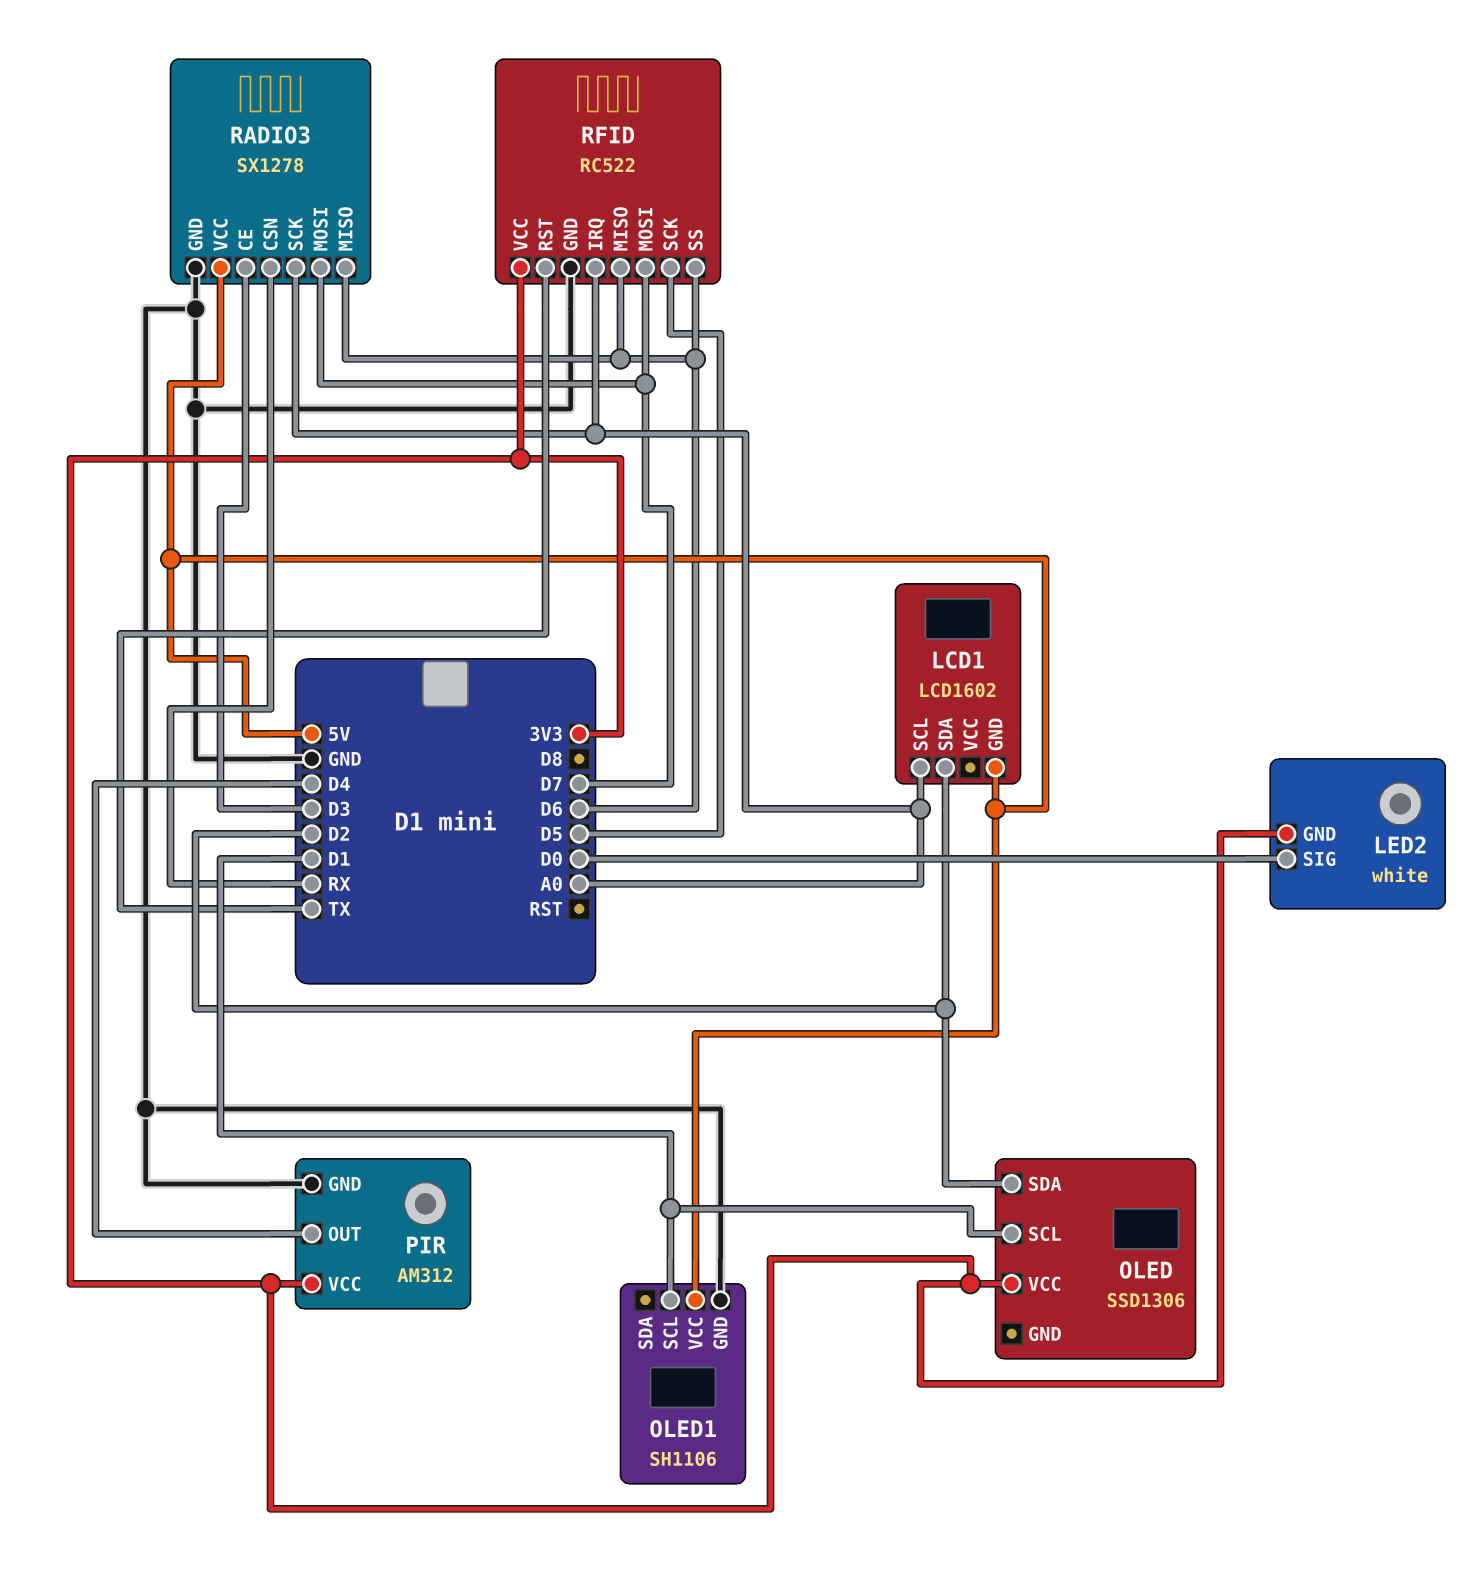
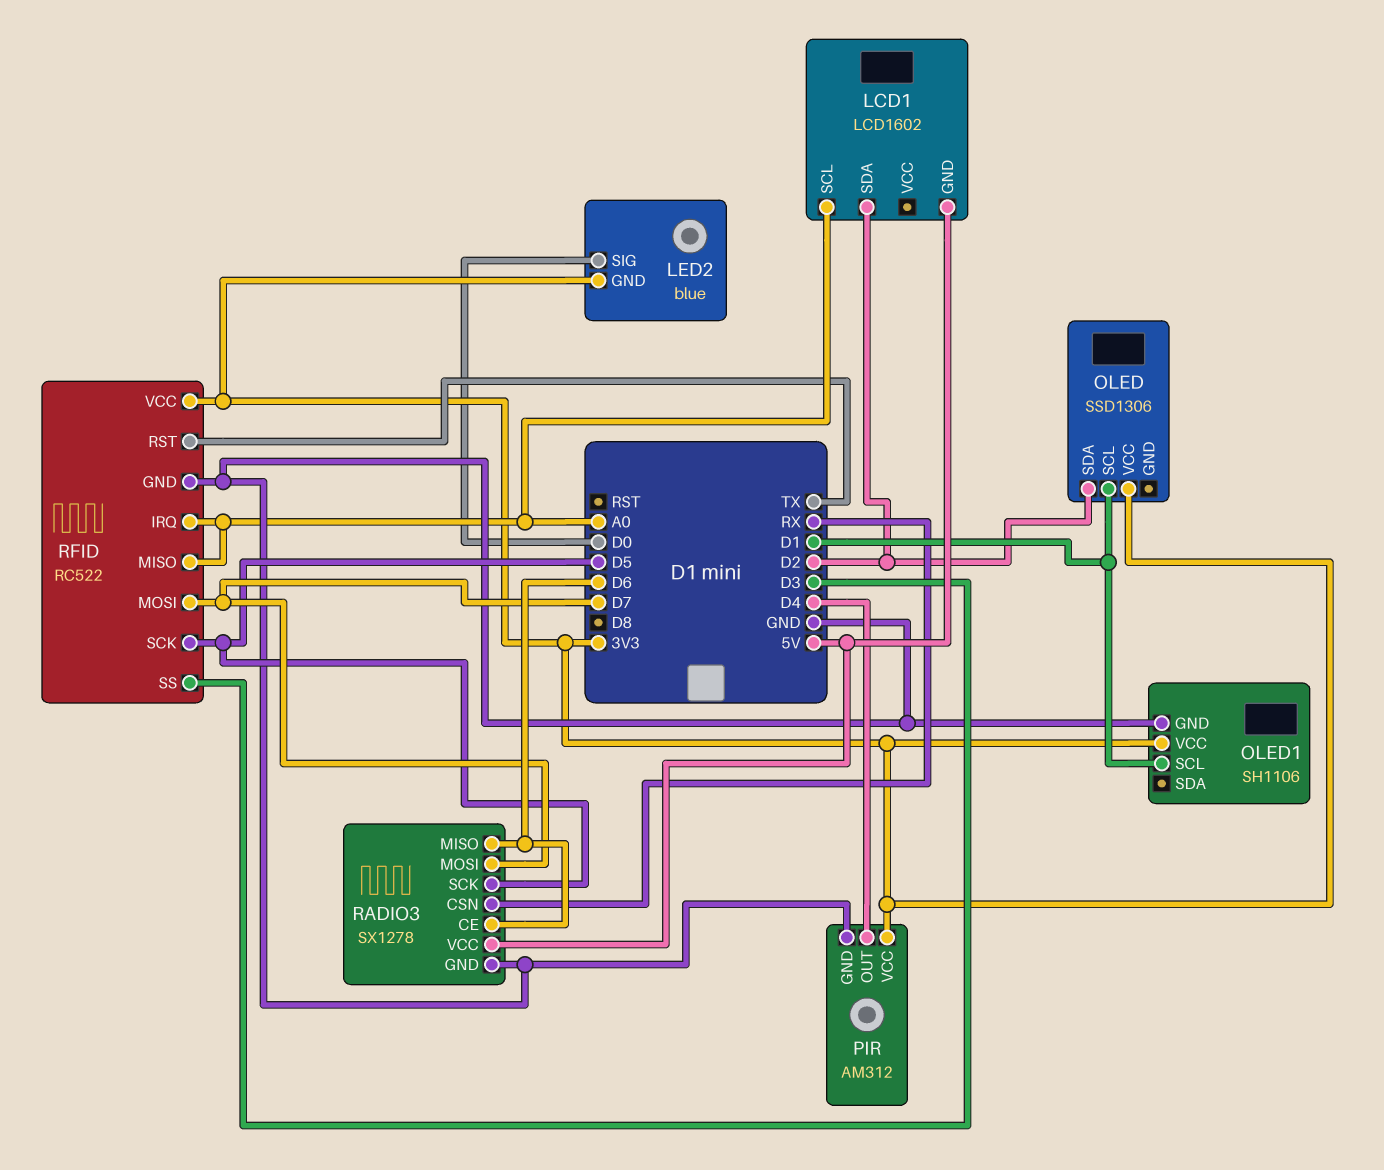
LED2: white -> blue
OLED1 pin VCC: 5V -> 3V3
RADIO3 pin CE: D3 -> D6
RADIO3 pin SCK: A0 -> D5
RFID pin MISO: D6 -> A0
RFID pin SS: D6 -> D3

